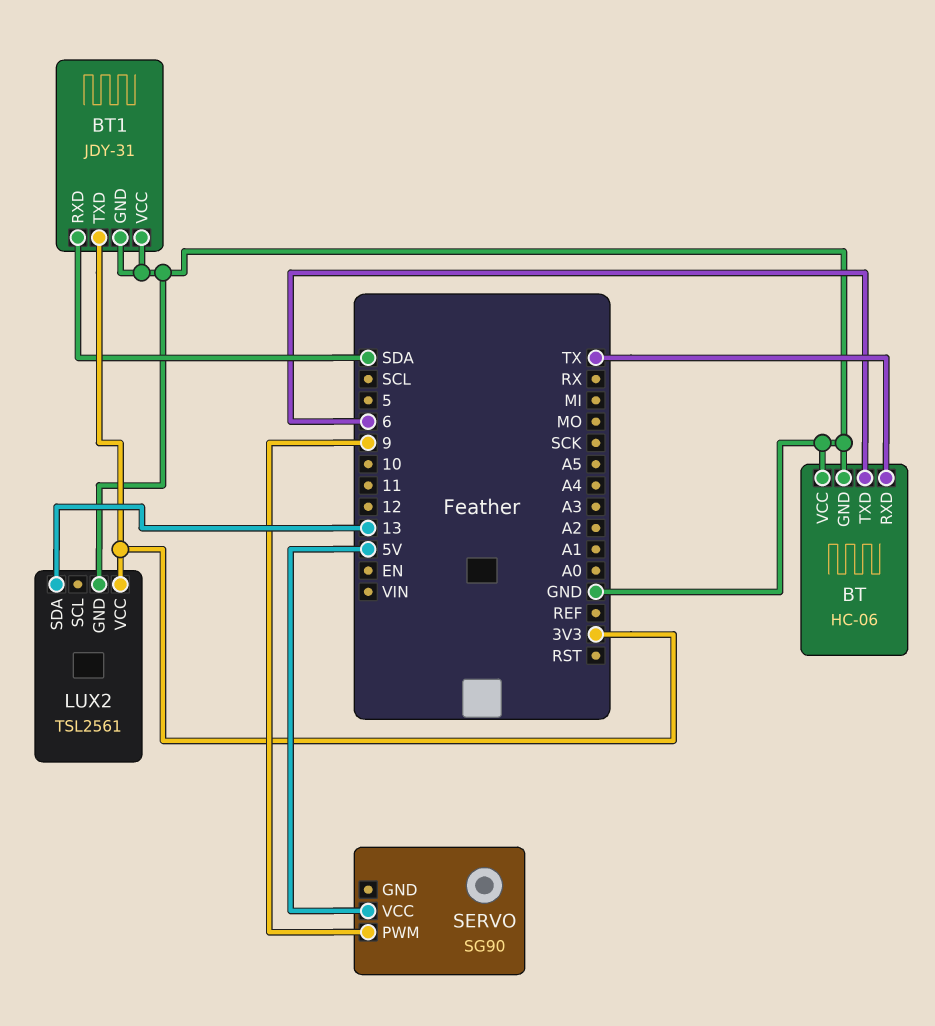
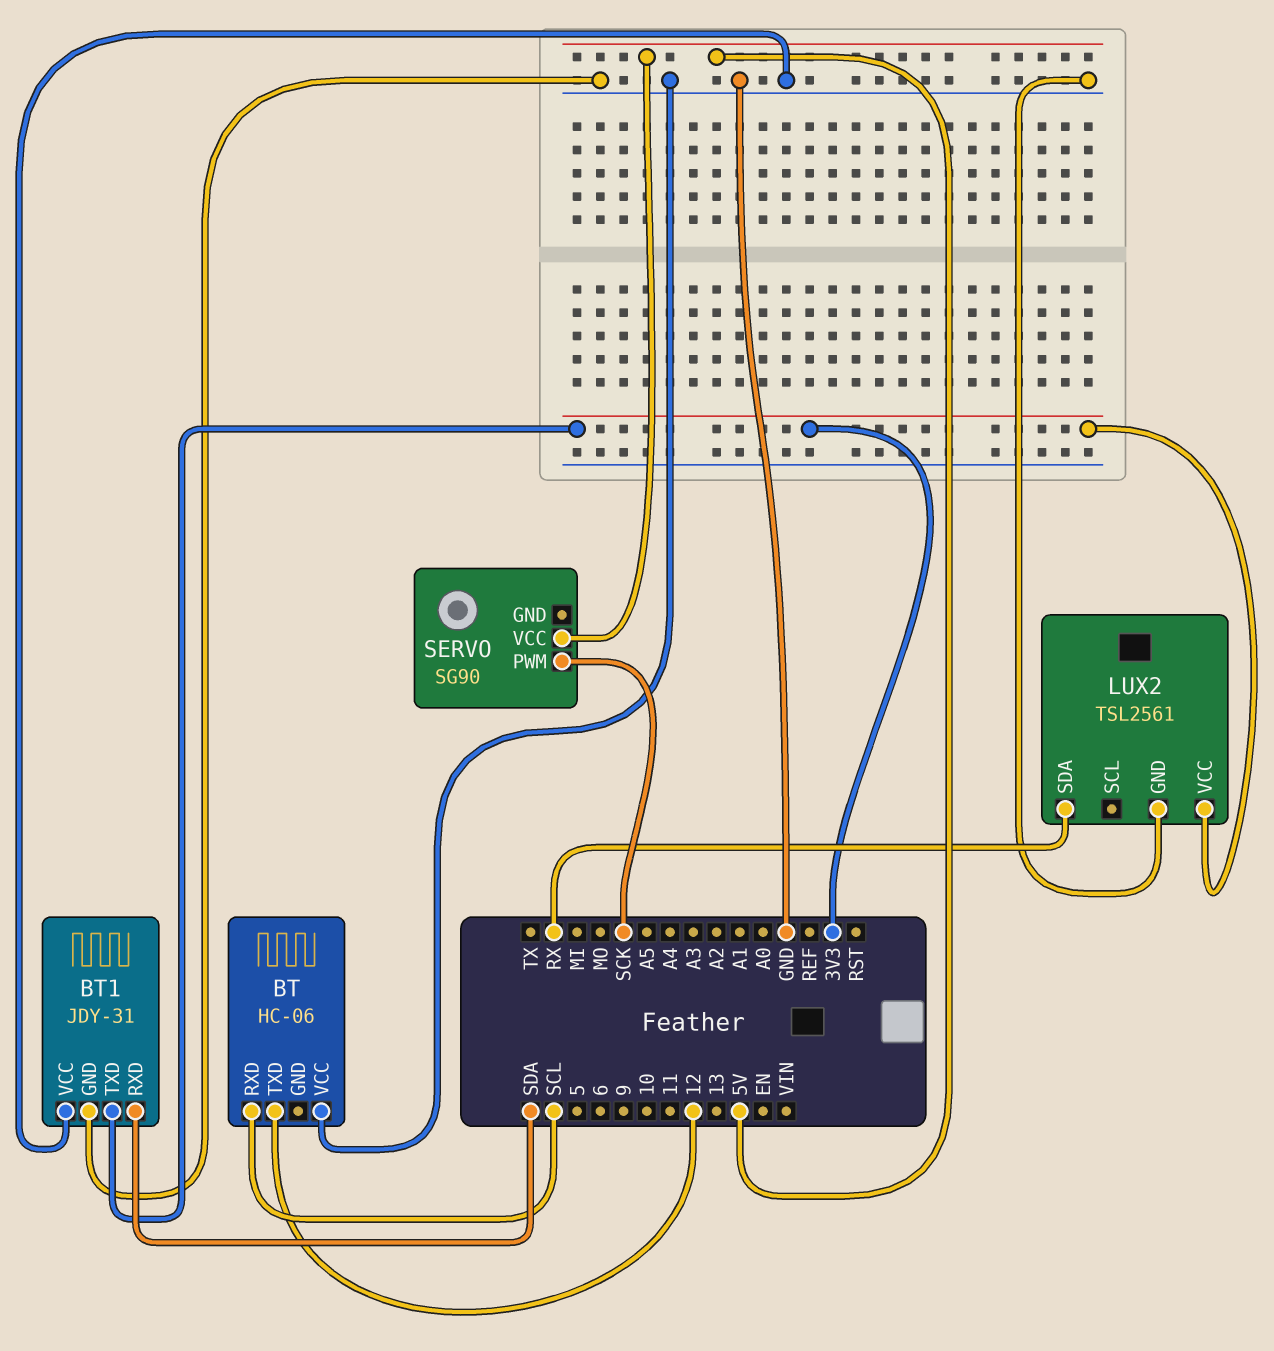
BT pin GND: GND -> none
BT pin RXD: TX -> SCL
BT pin TXD: 6 -> 12
LUX2 pin SDA: 13 -> RX
SERVO pin PWM: 9 -> SCK

